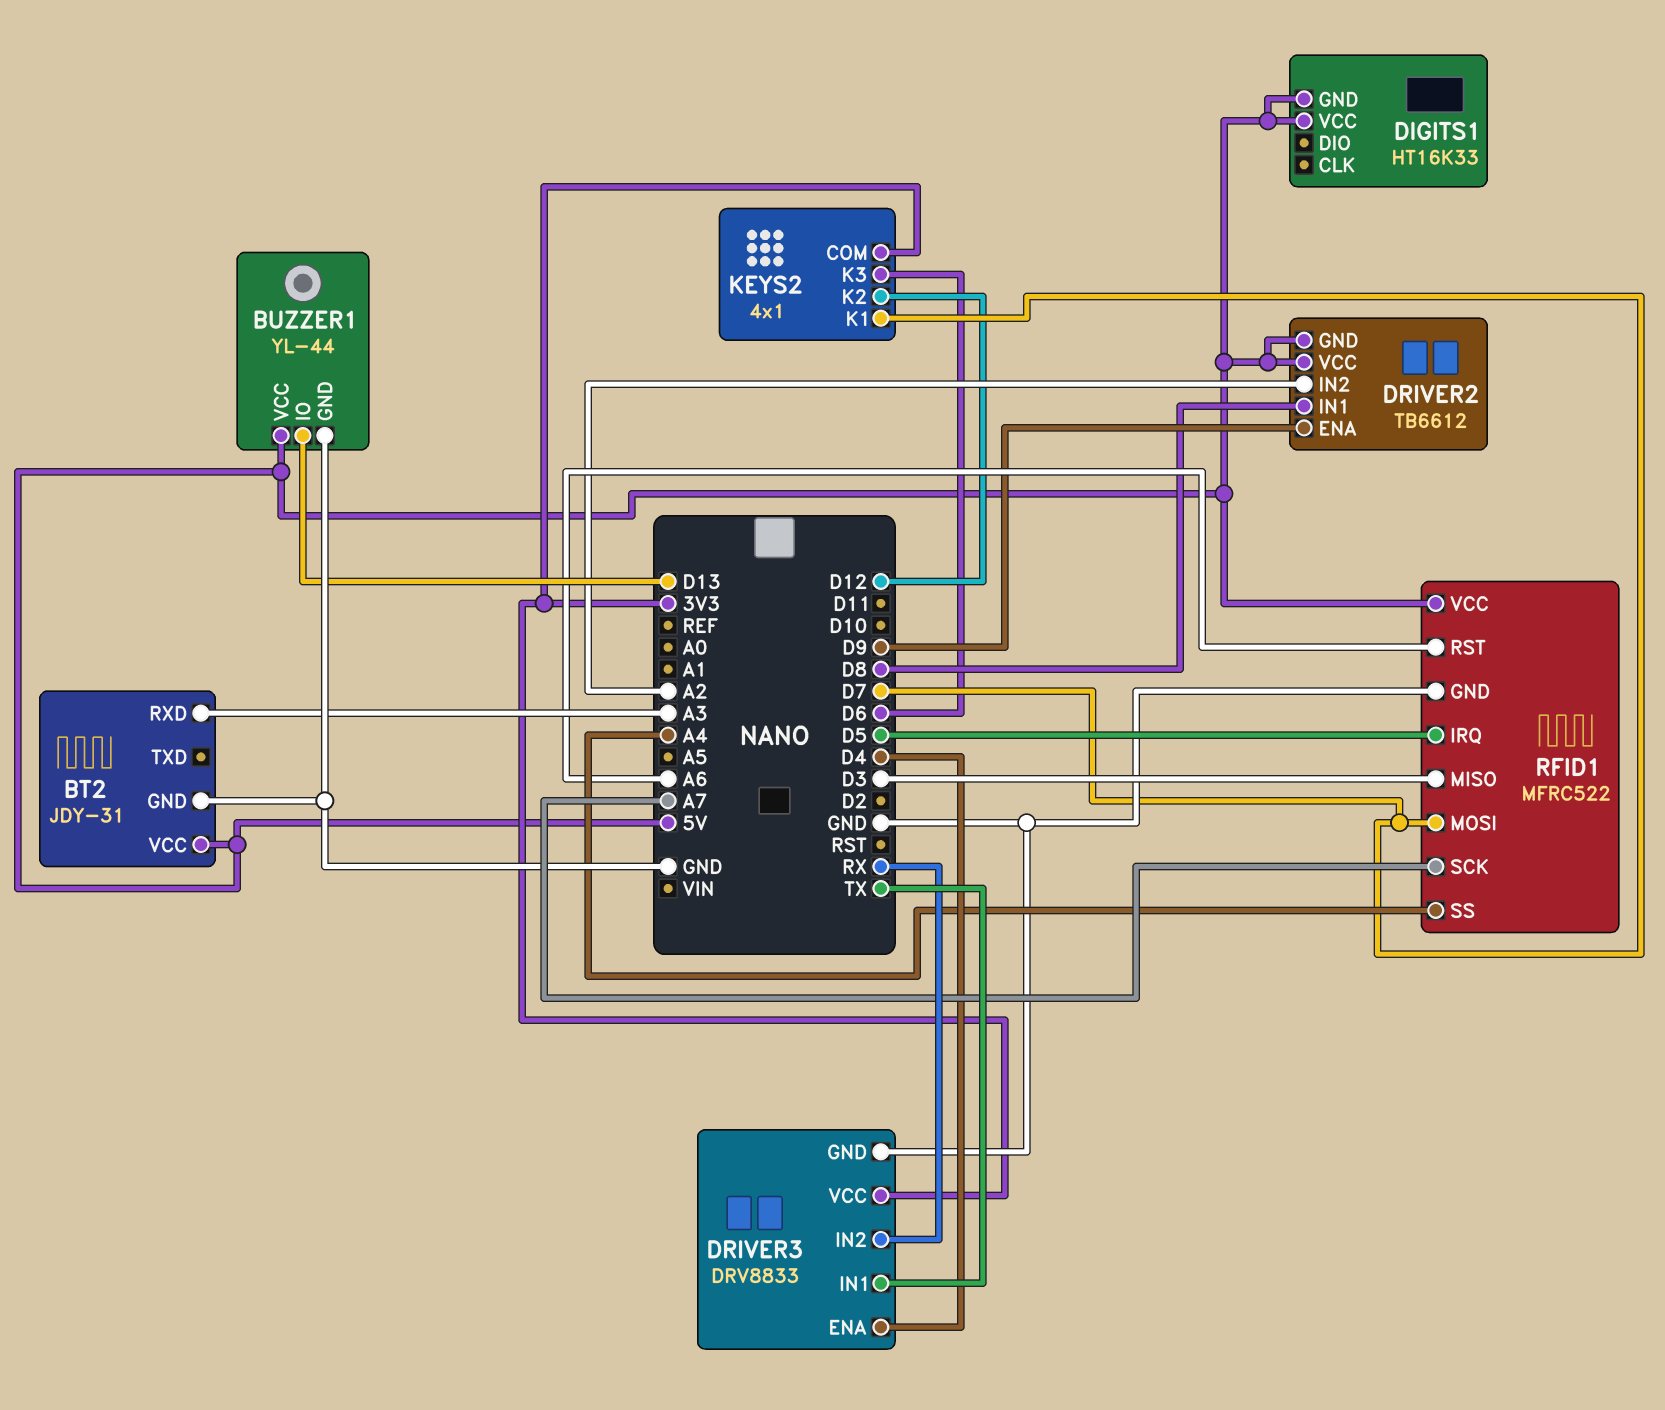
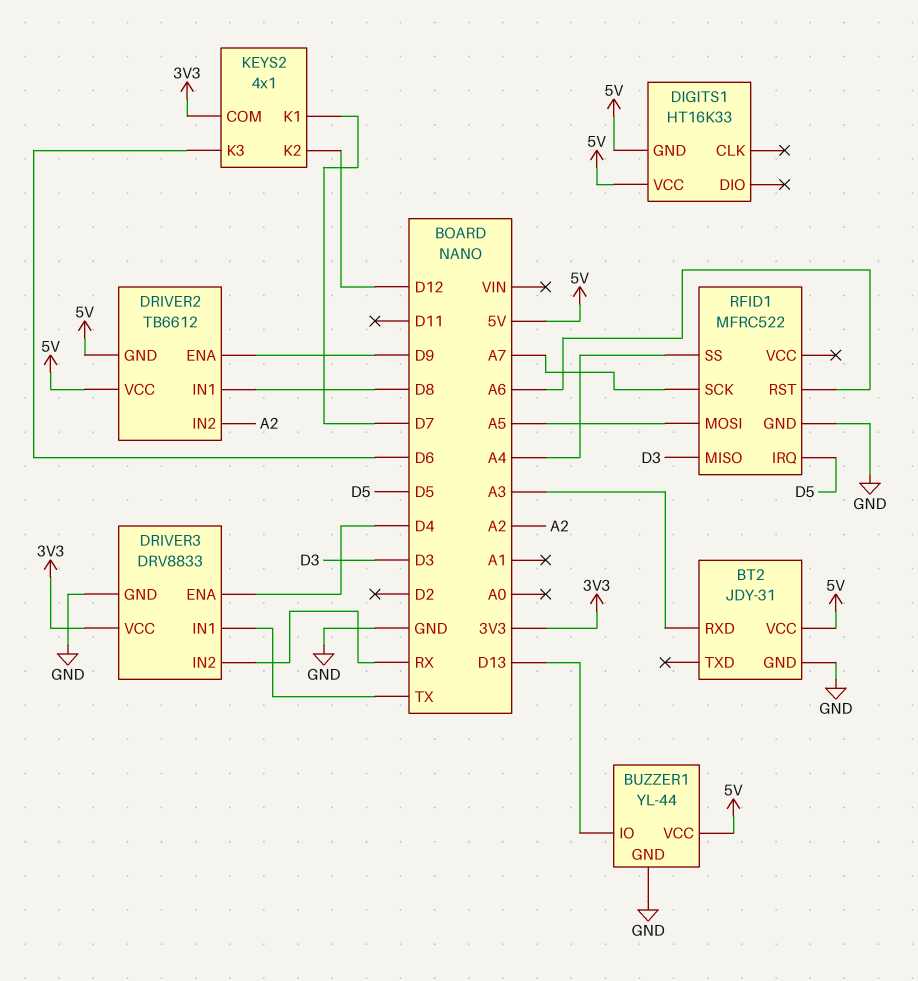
RFID1 pin MOSI: D7 -> A5
RFID1 pin VCC: 5V -> none

